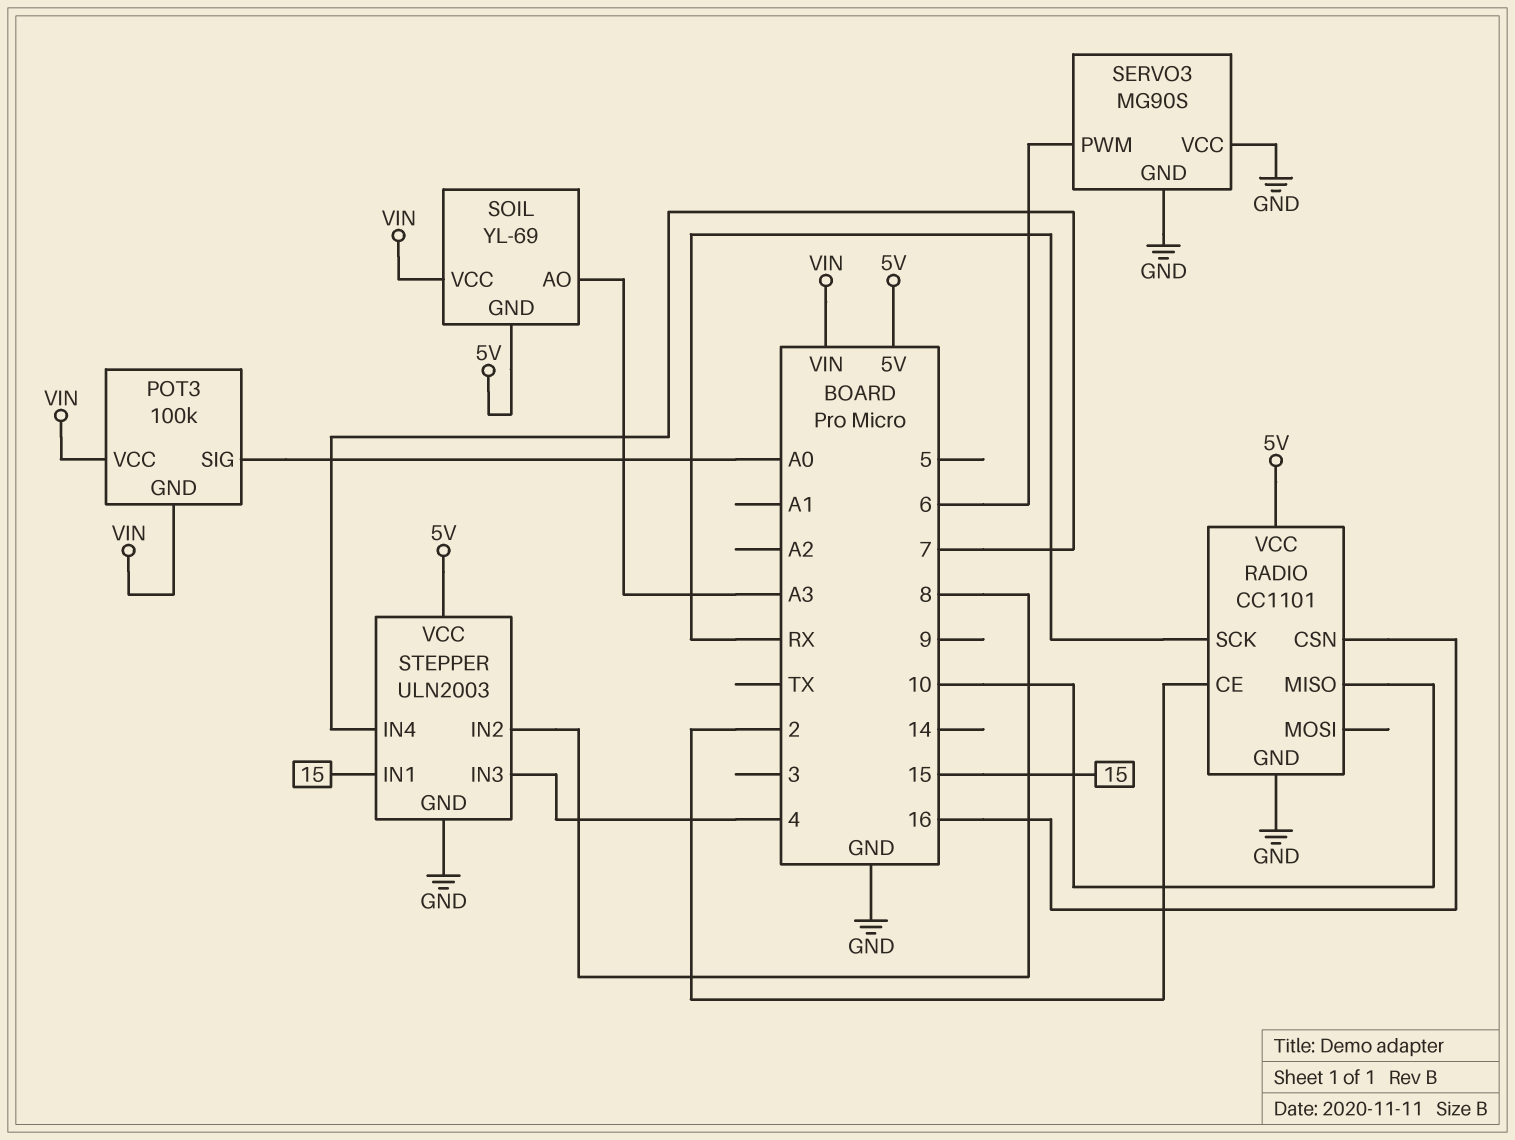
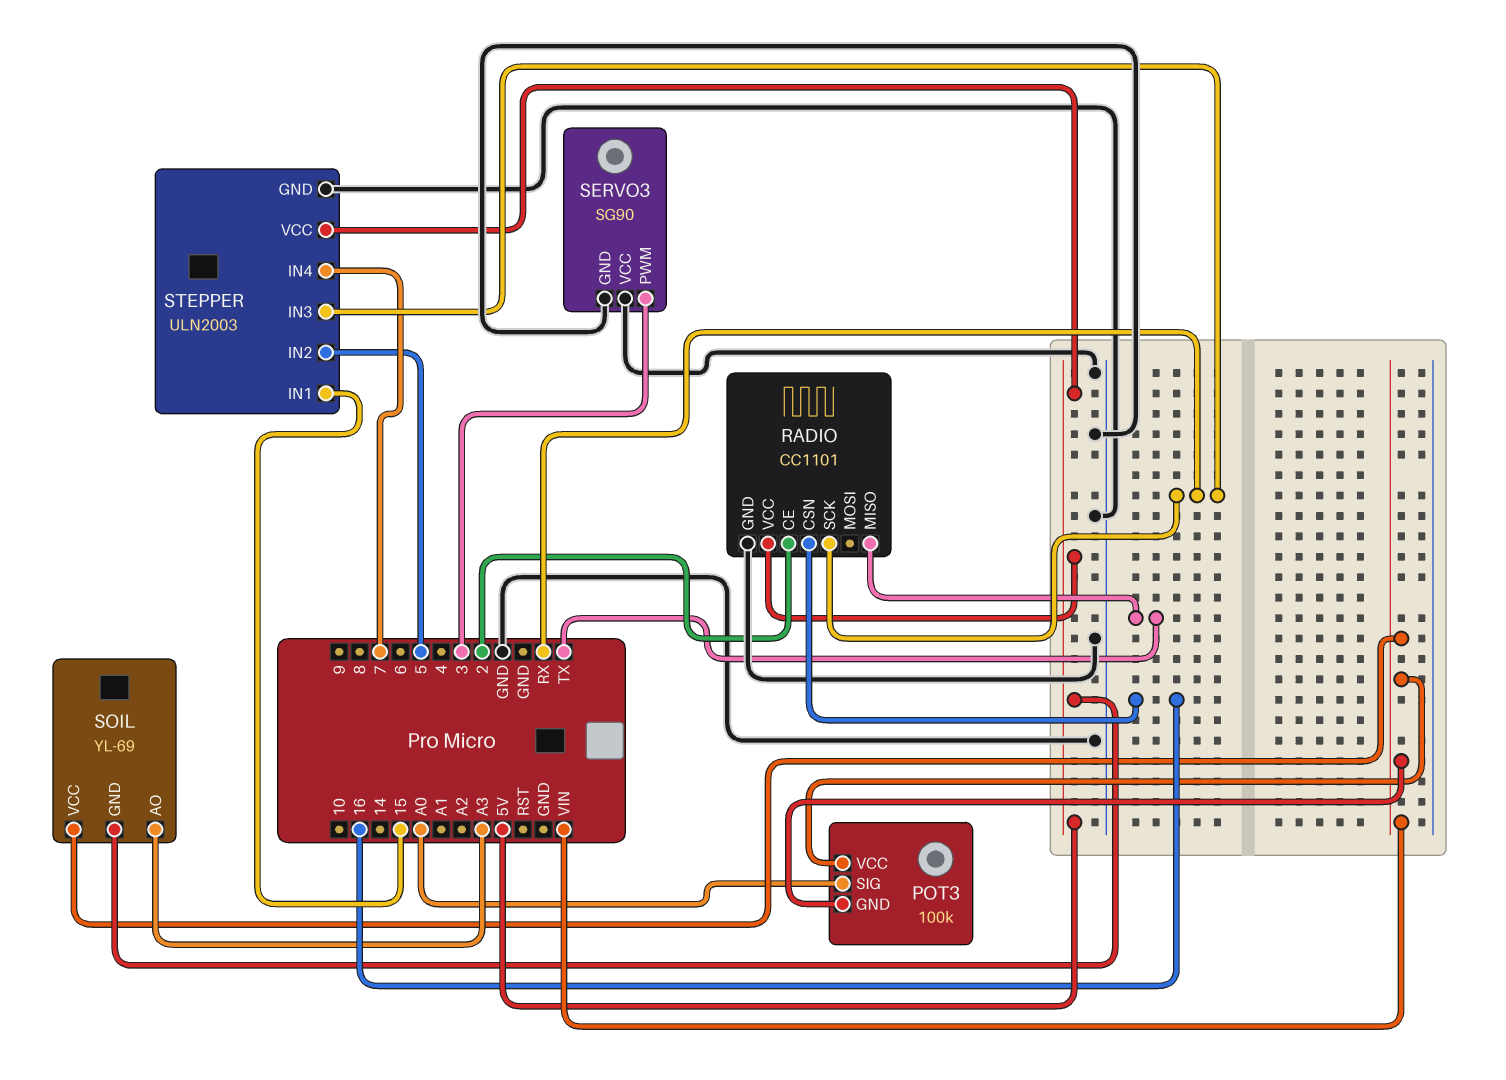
RADIO pin MISO: 10 -> TX
SERVO3: MG90S -> SG90
SERVO3 pin PWM: 6 -> 3
STEPPER pin IN2: 8 -> 5
STEPPER pin IN3: 4 -> RX

